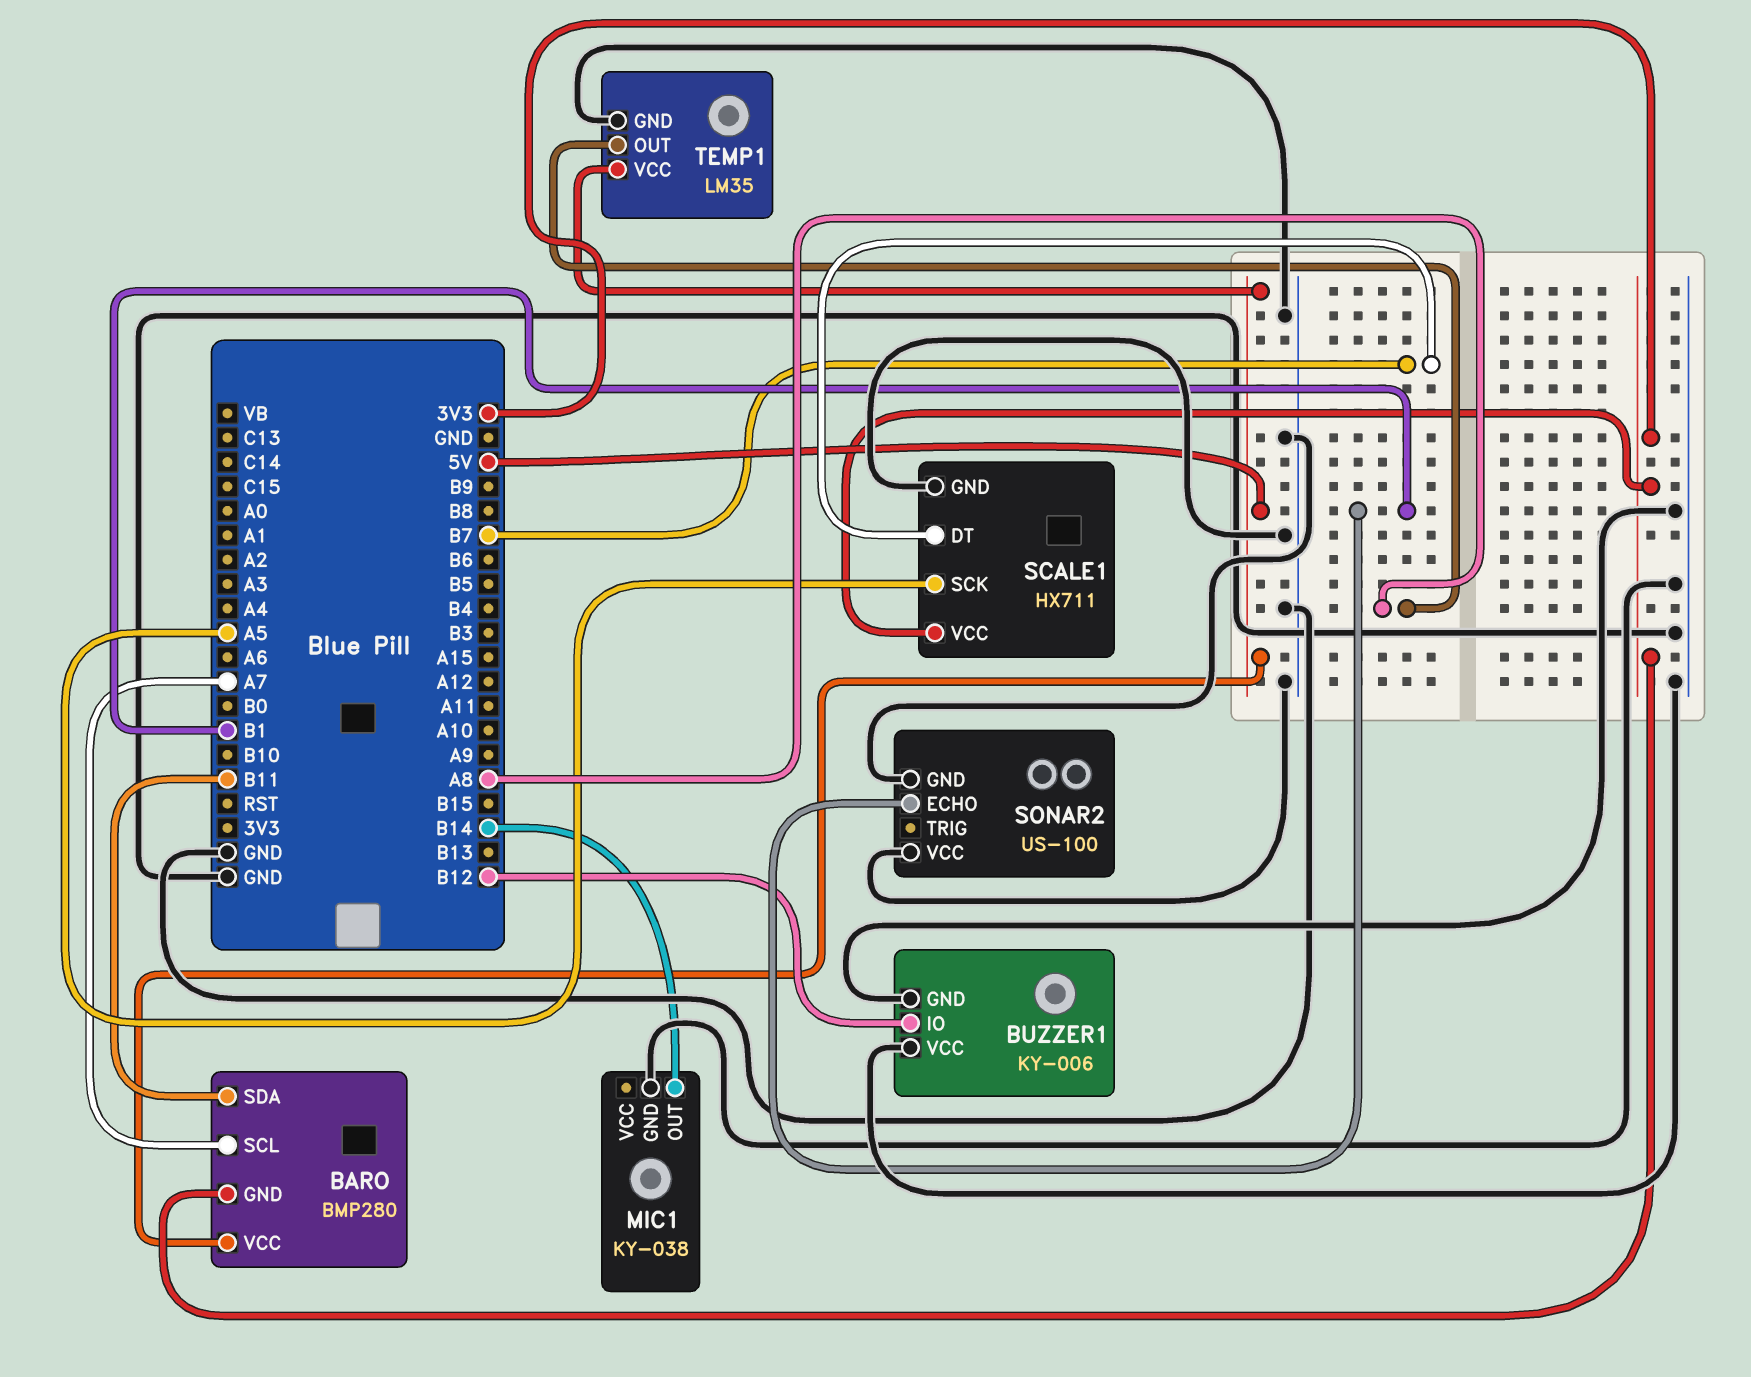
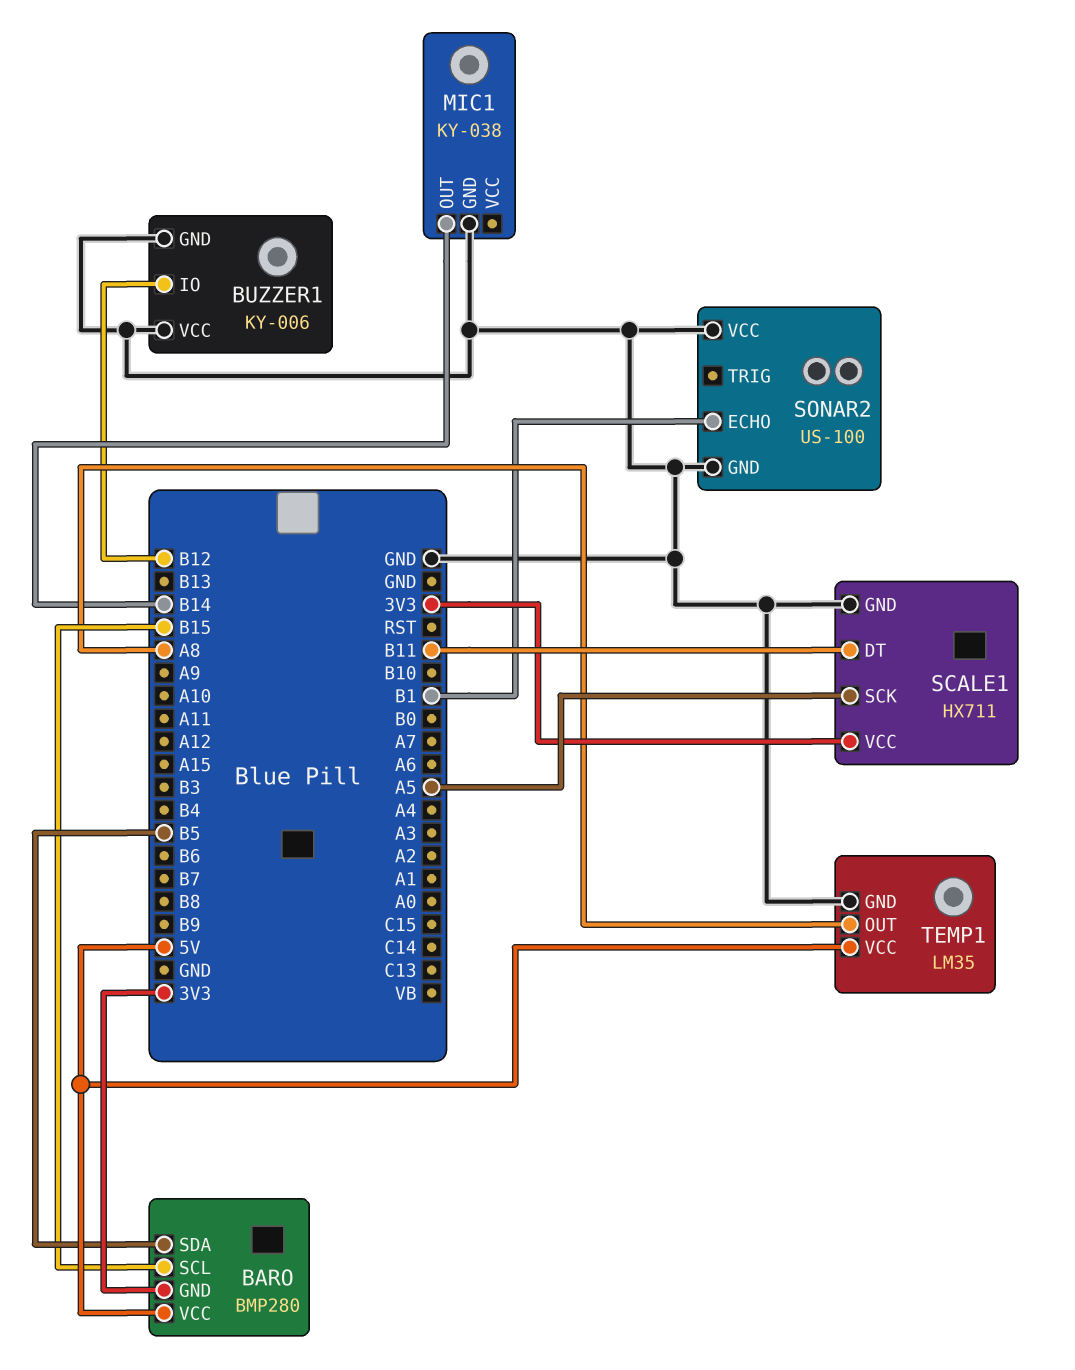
BARO pin SCL: A7 -> B15
BARO pin SDA: B11 -> B5
SCALE1 pin DT: B7 -> B11

